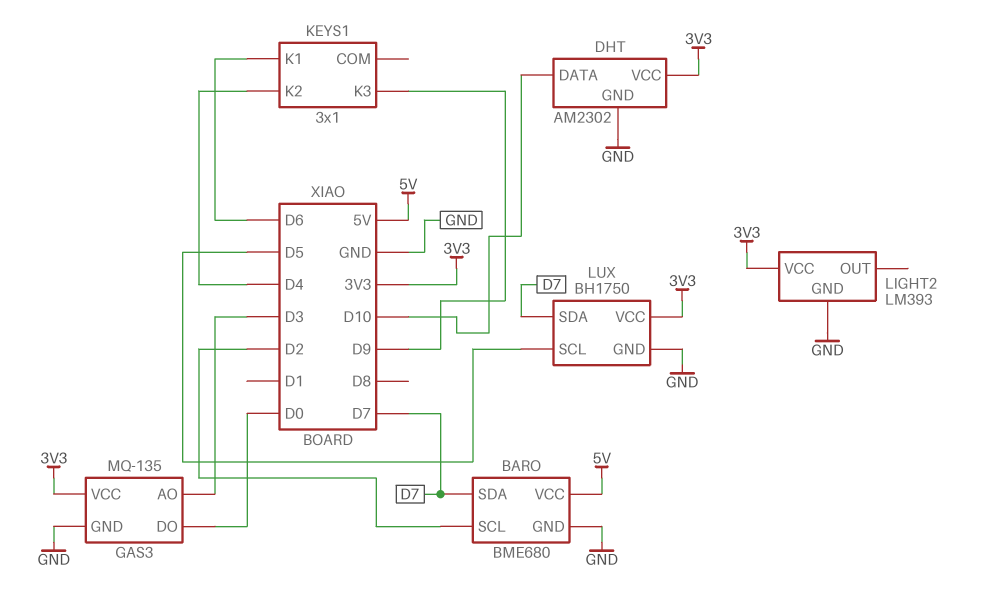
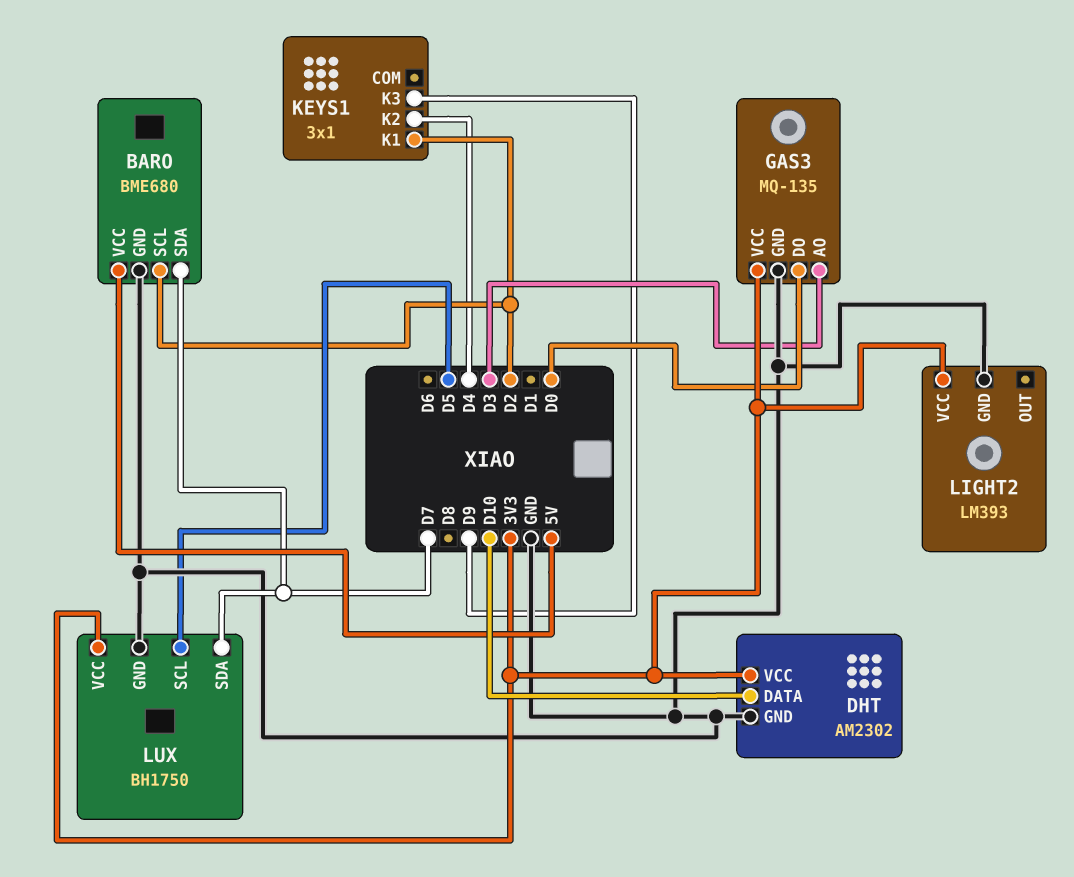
KEYS1 pin K1: D6 -> D2

